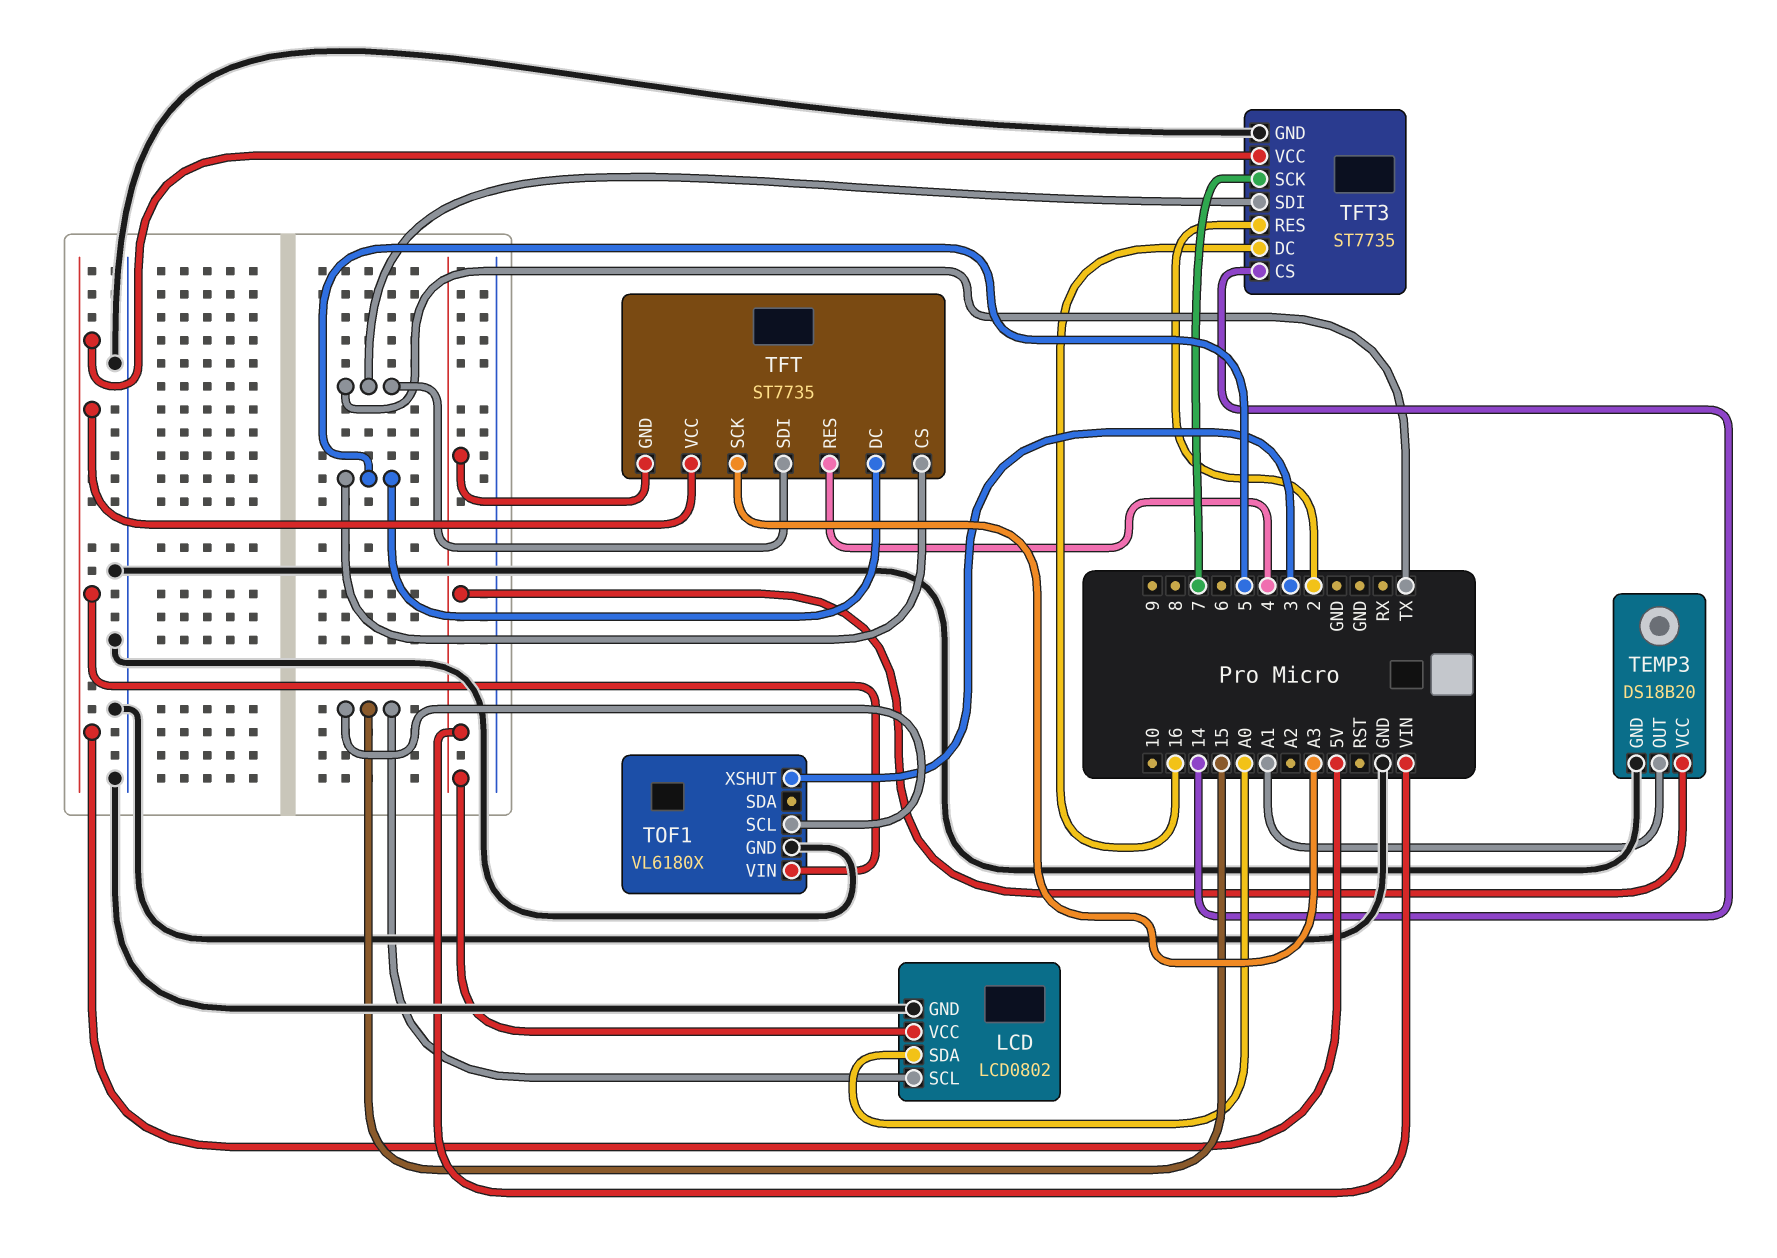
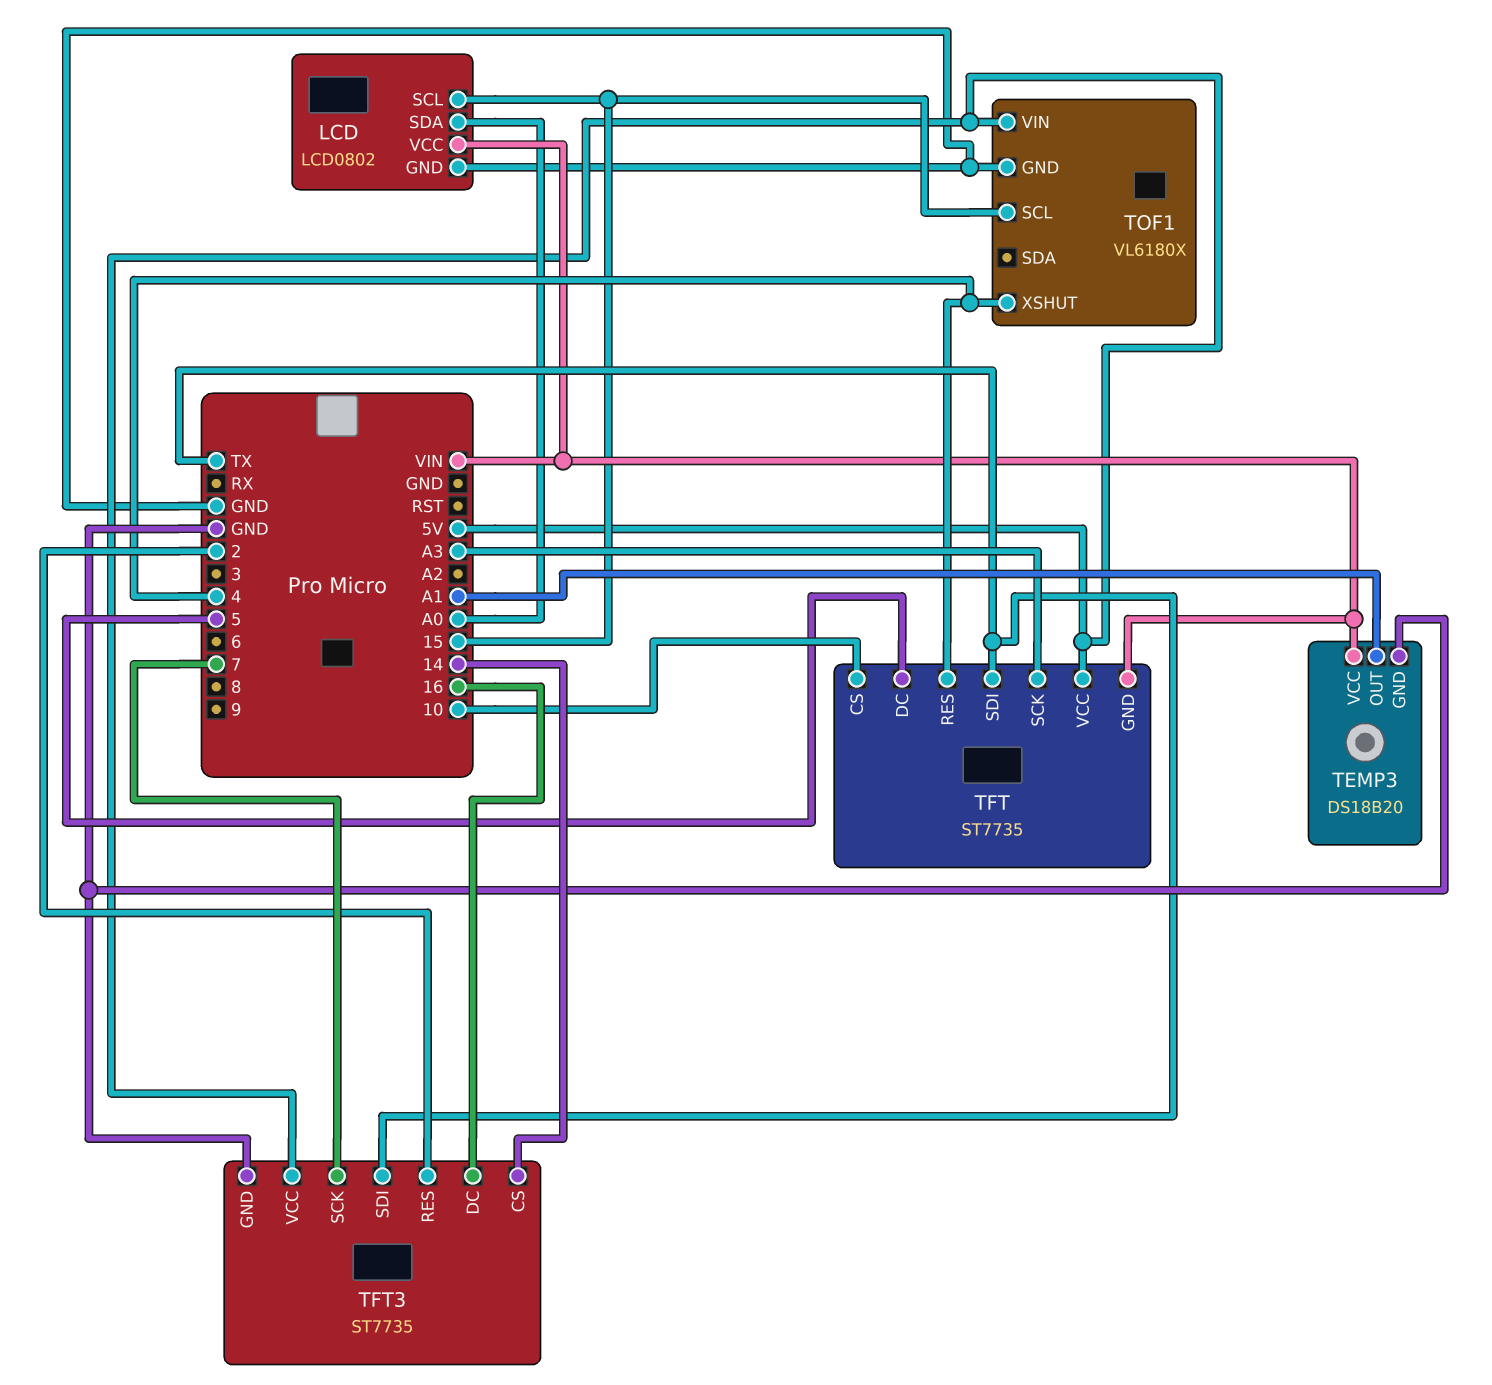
TFT pin CS: 5 -> 10
TOF1 pin XSHUT: 3 -> 4

